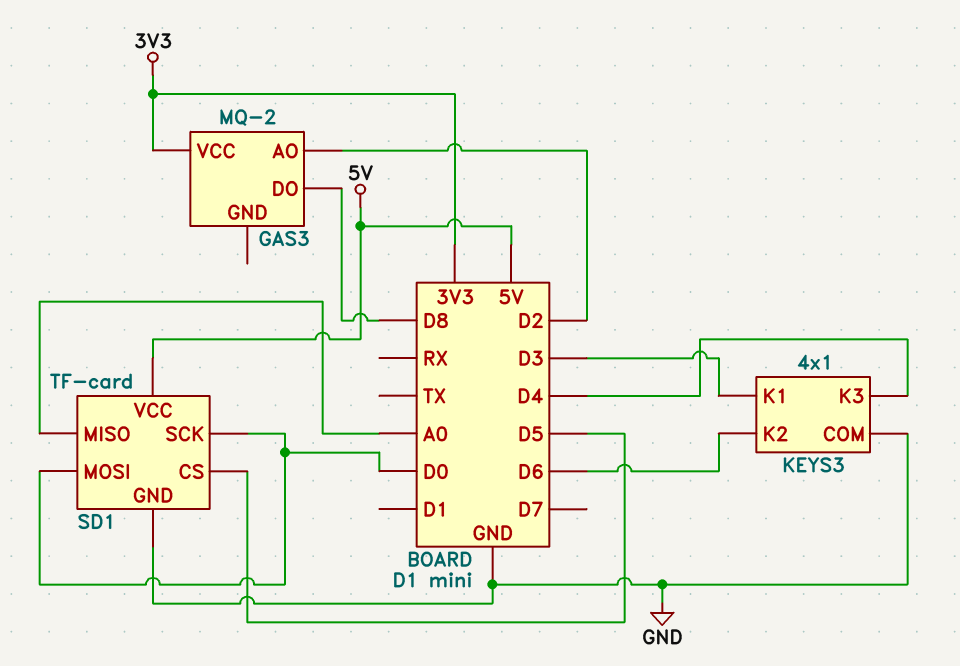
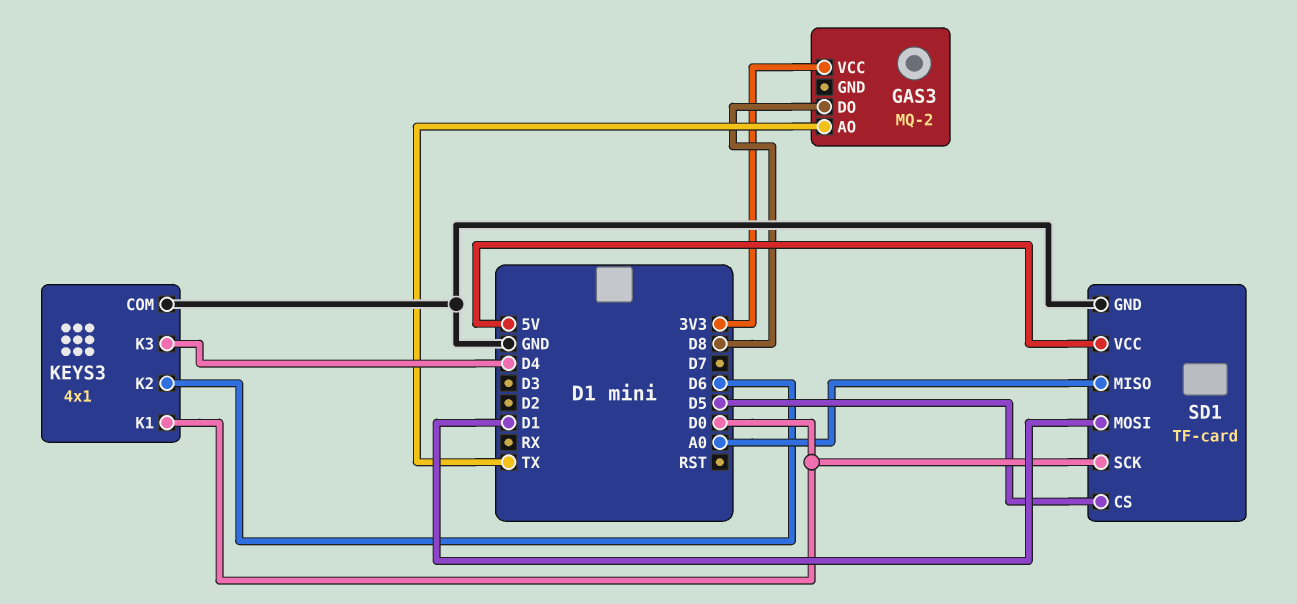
GAS3 pin AO: D2 -> TX
KEYS3 pin K1: D3 -> D0
SD1 pin MOSI: D0 -> D1

